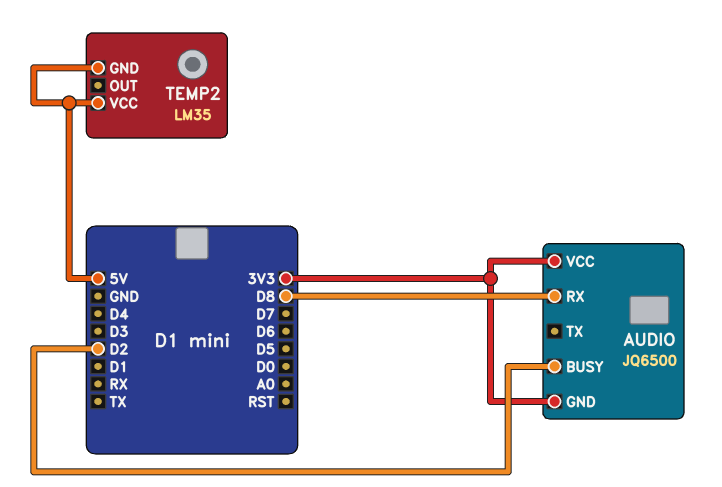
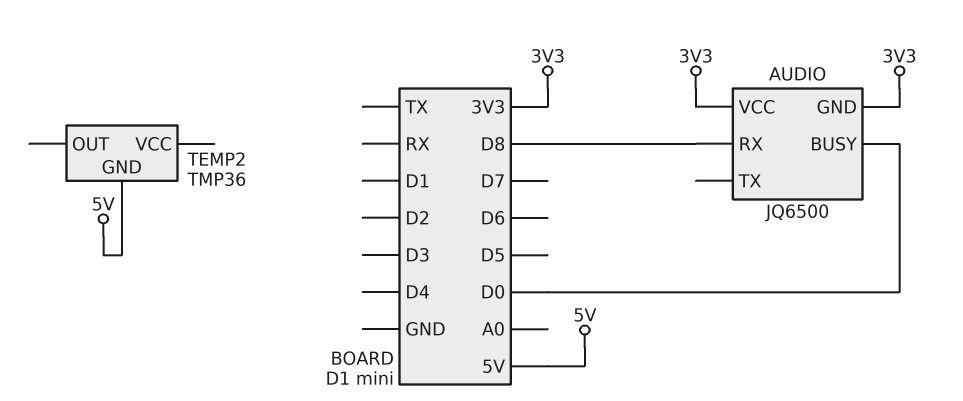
AUDIO pin BUSY: D2 -> D0
TEMP2: LM35 -> TMP36
TEMP2 pin VCC: 5V -> none

